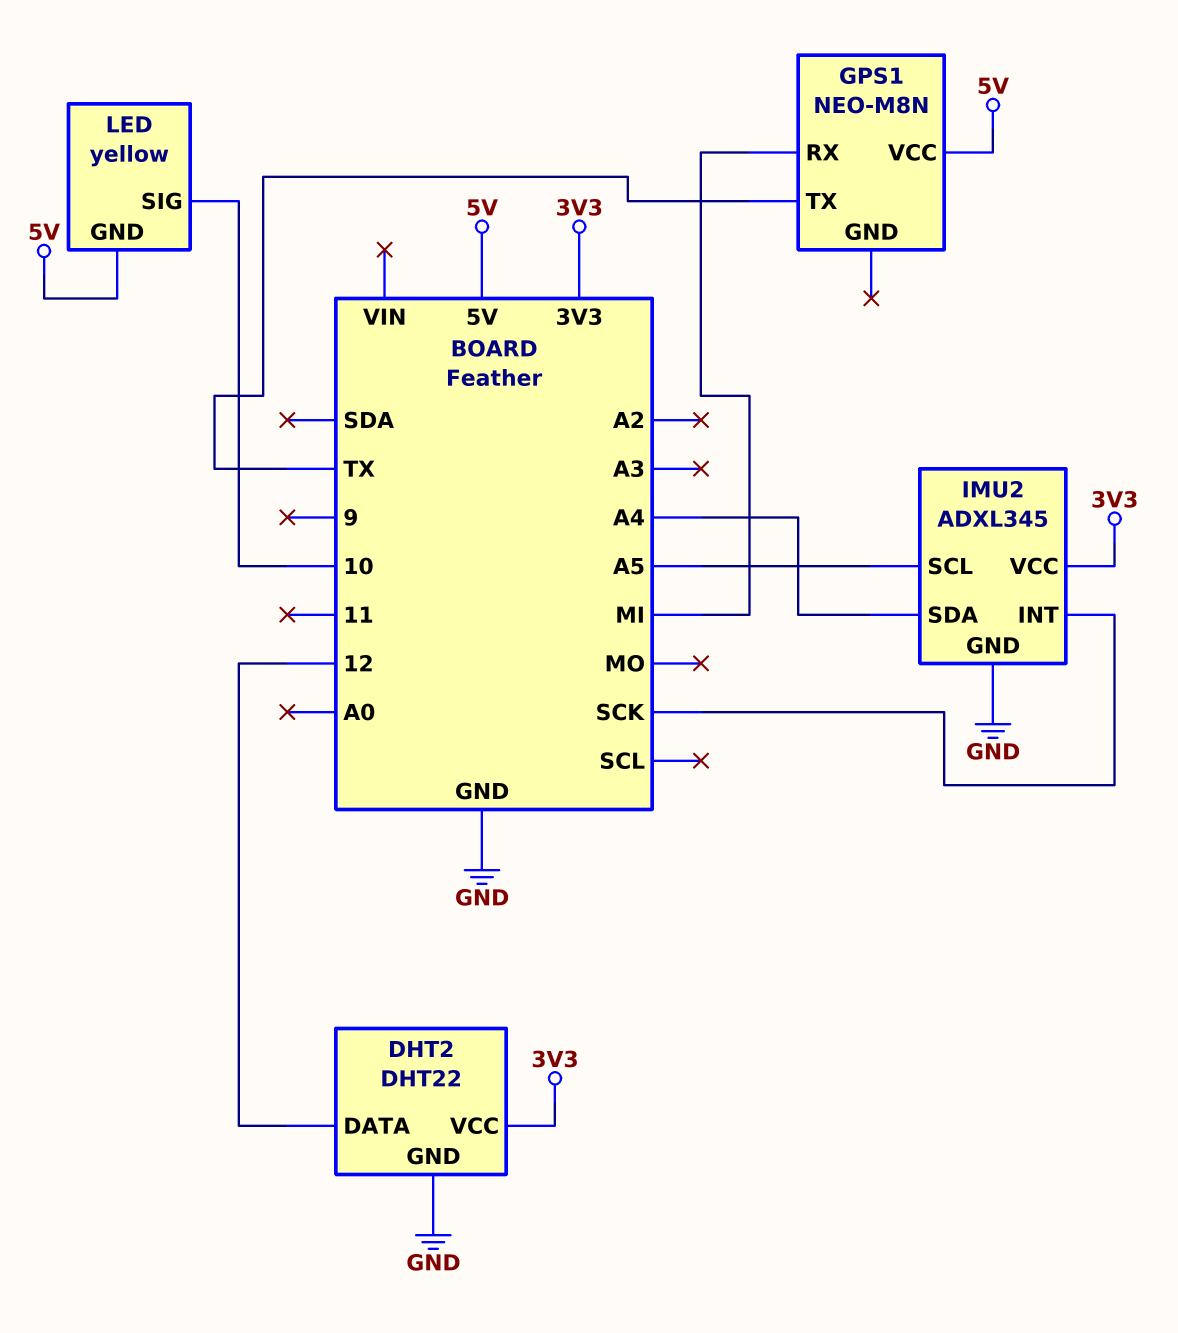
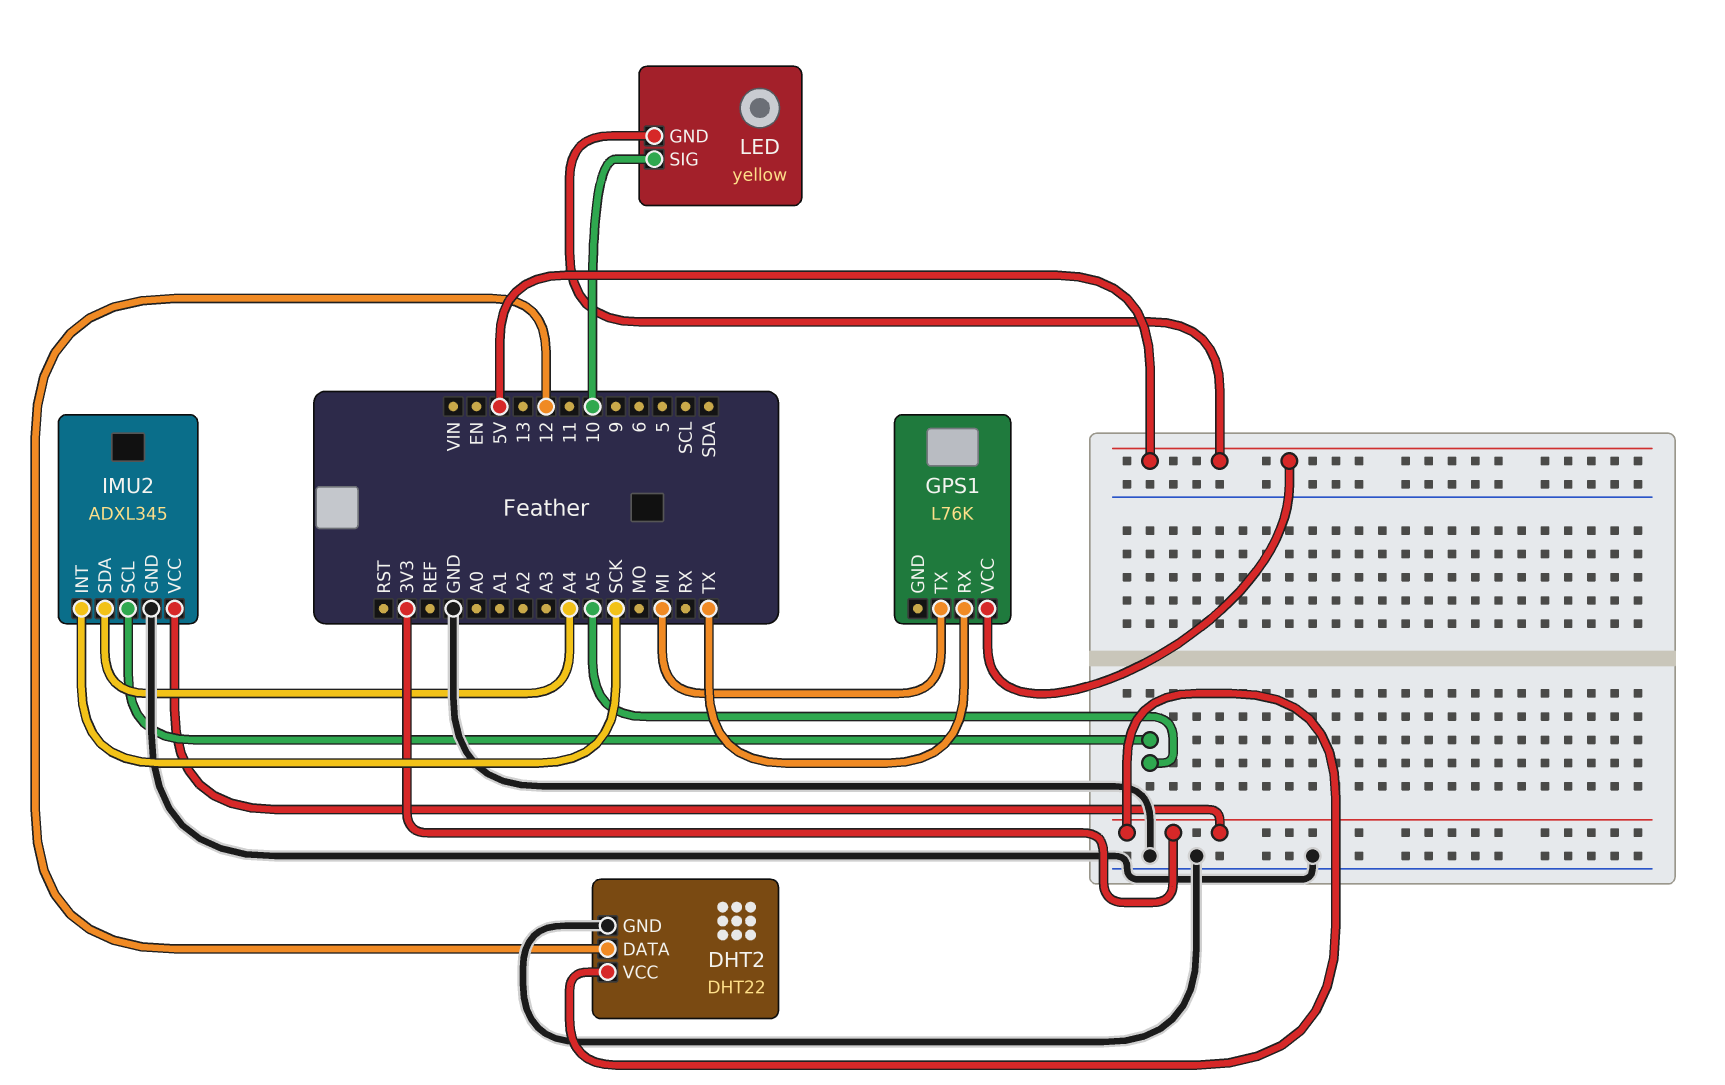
GPS1: NEO-M8N -> L76K
GPS1 pin RX: MI -> TX
GPS1 pin TX: TX -> MI

